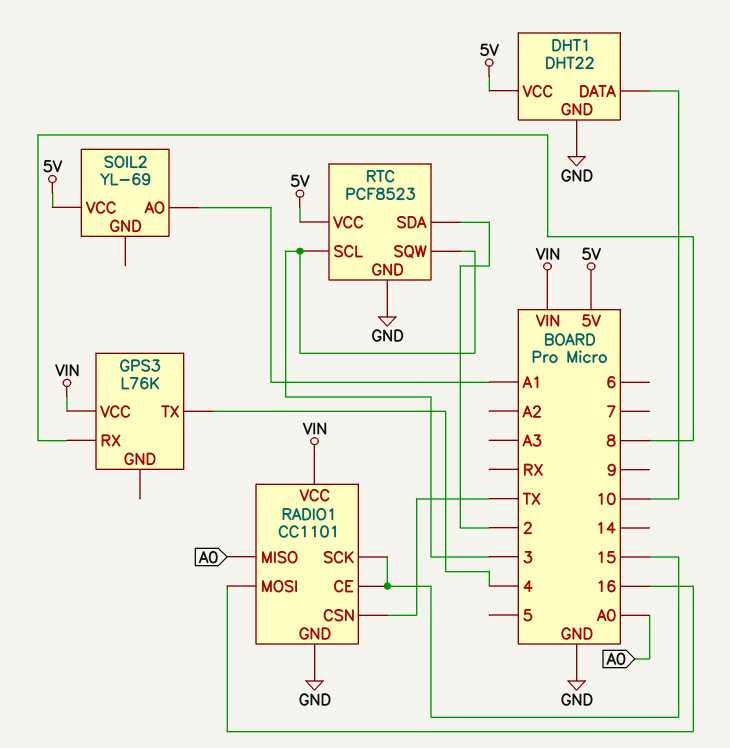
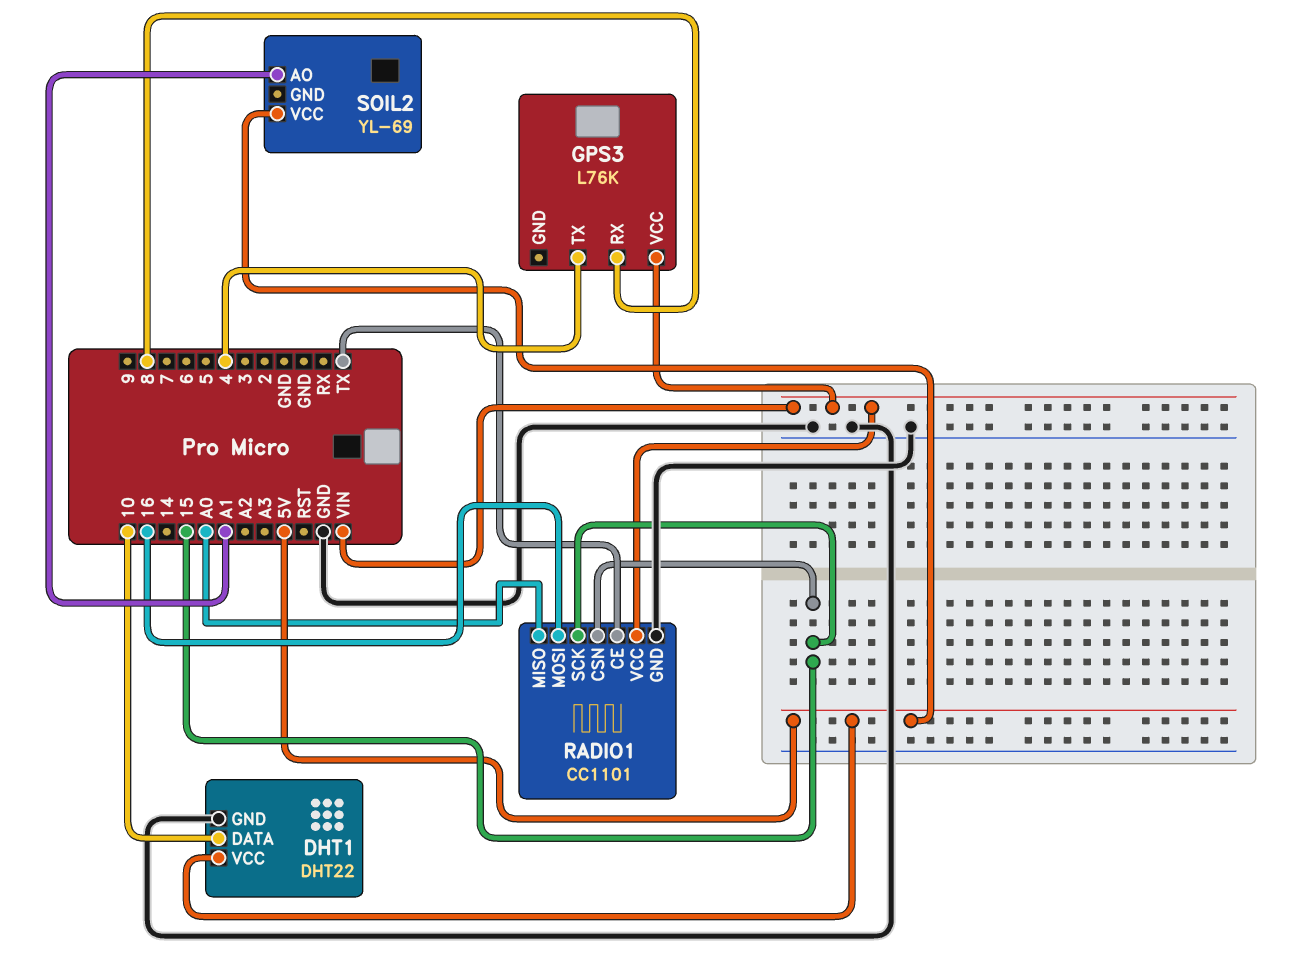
RADIO1 pin CE: 15 -> TX
RADIO1 pin CSN: TX -> 15
RTC: PCF8523 -> none
RTC pin GND: GND -> none
RTC pin SCL: 3 -> none
RTC pin SDA: 2 -> none
RTC pin SQW: 3 -> none
RTC pin VCC: 5V -> none

